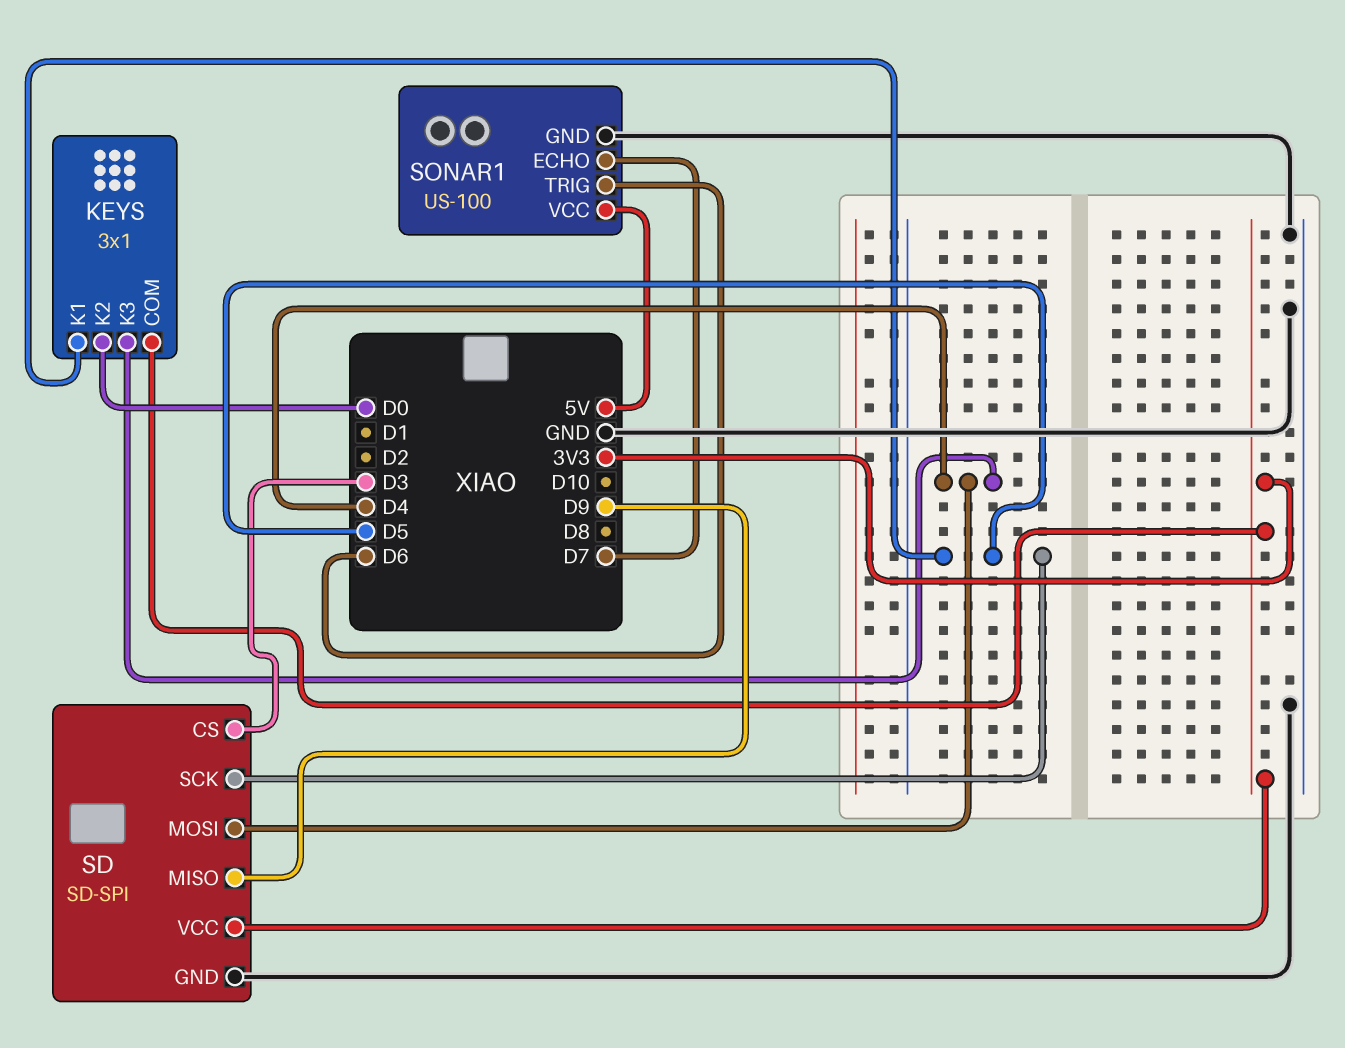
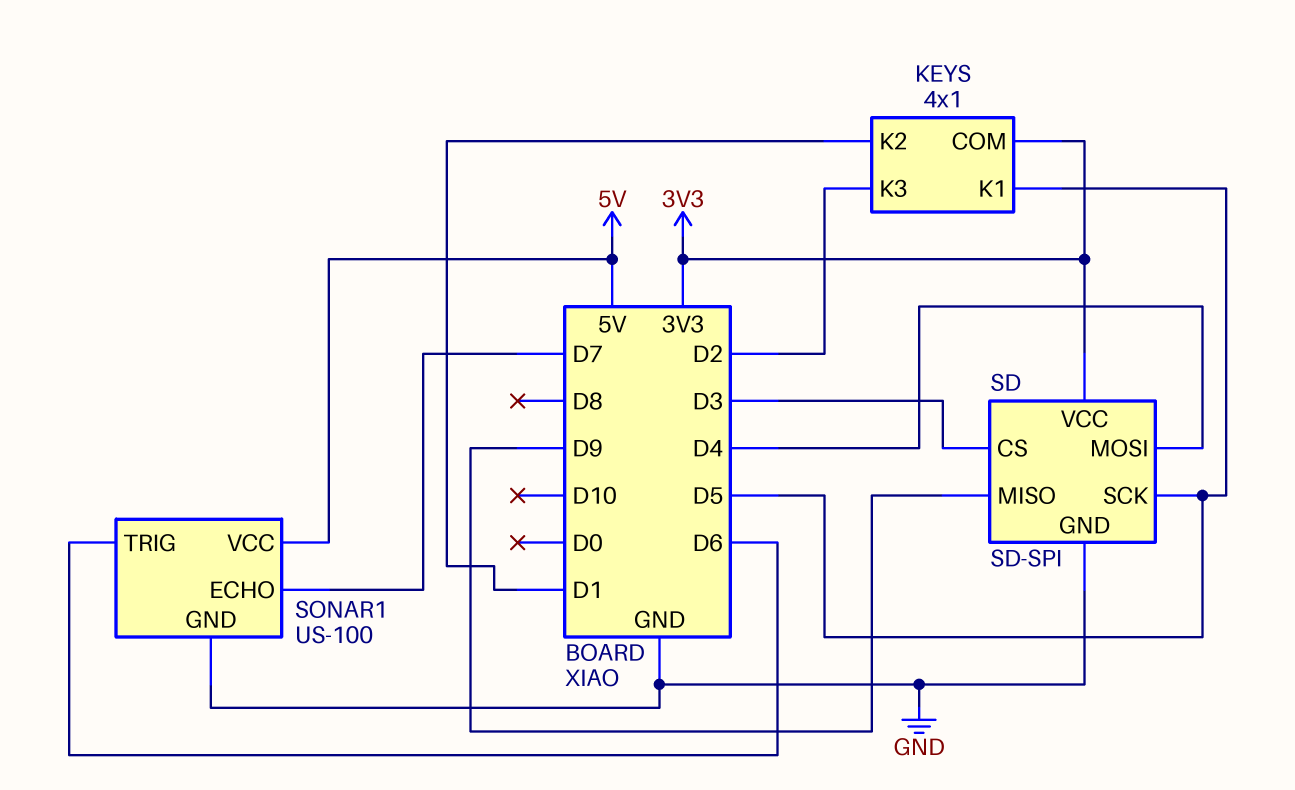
KEYS: 3x1 -> 4x1
KEYS pin K2: D0 -> D1
KEYS pin K3: D4 -> D2

